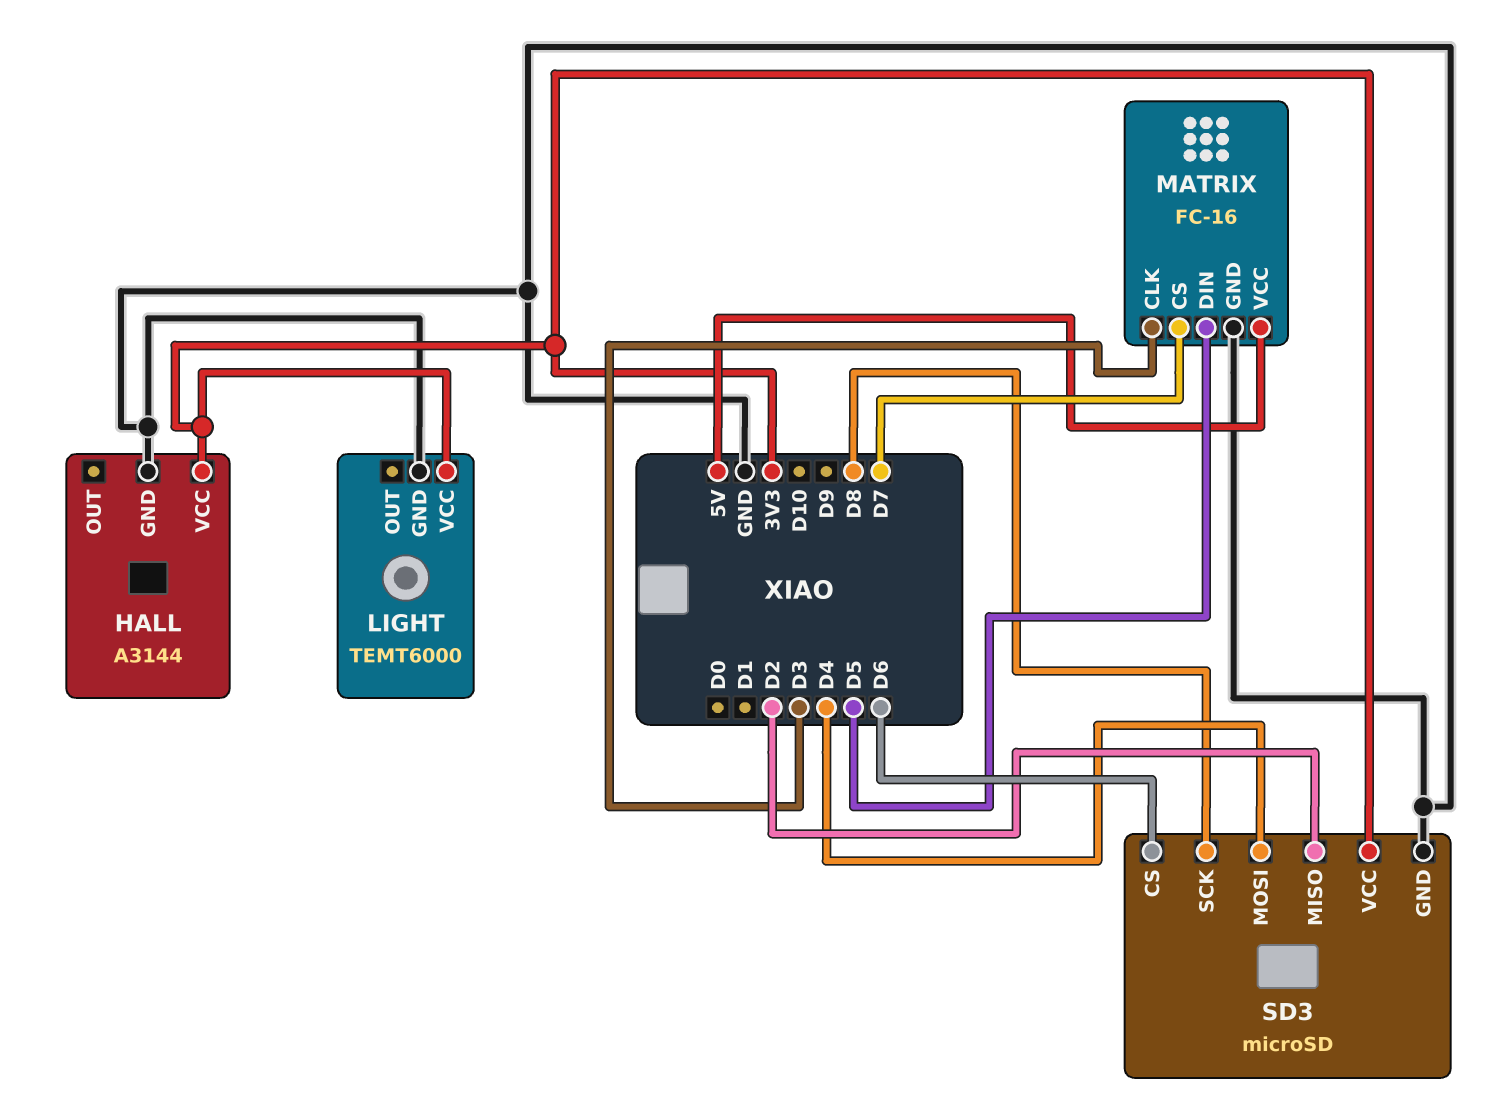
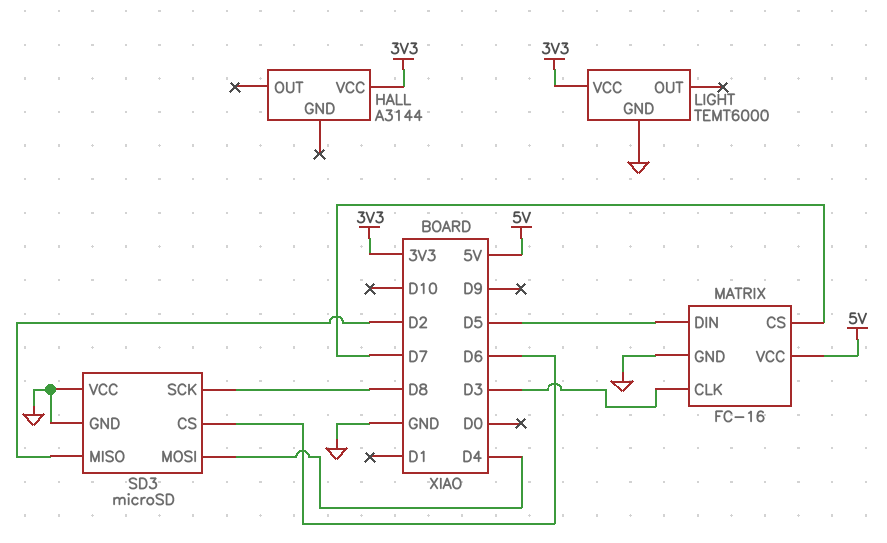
HALL pin GND: GND -> none
SD3 pin VCC: 3V3 -> GND

